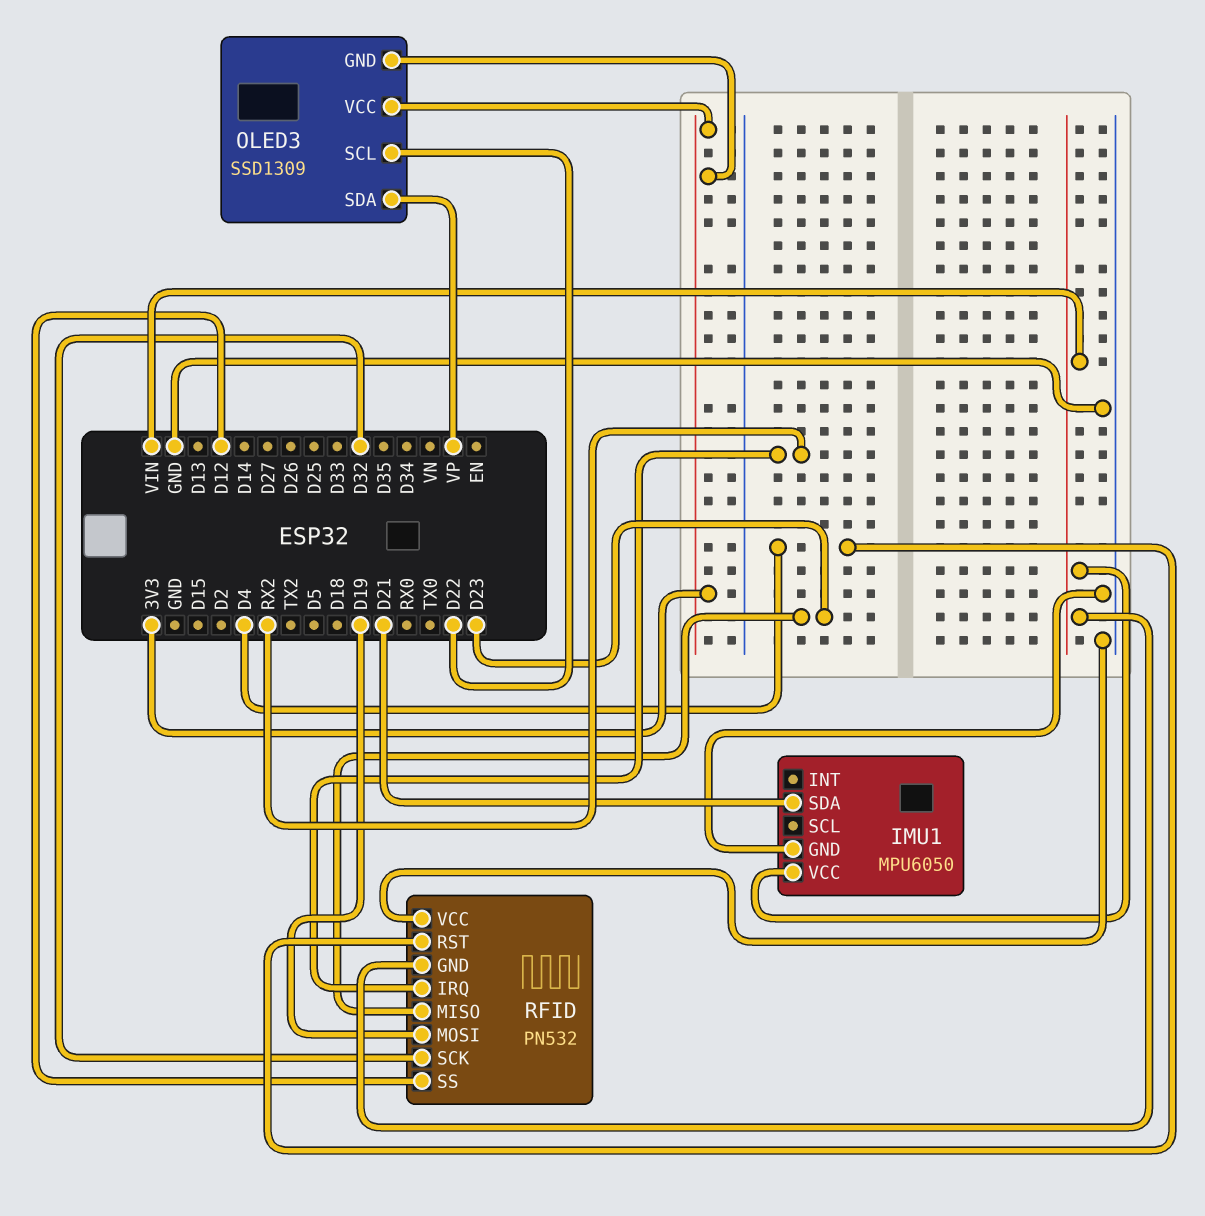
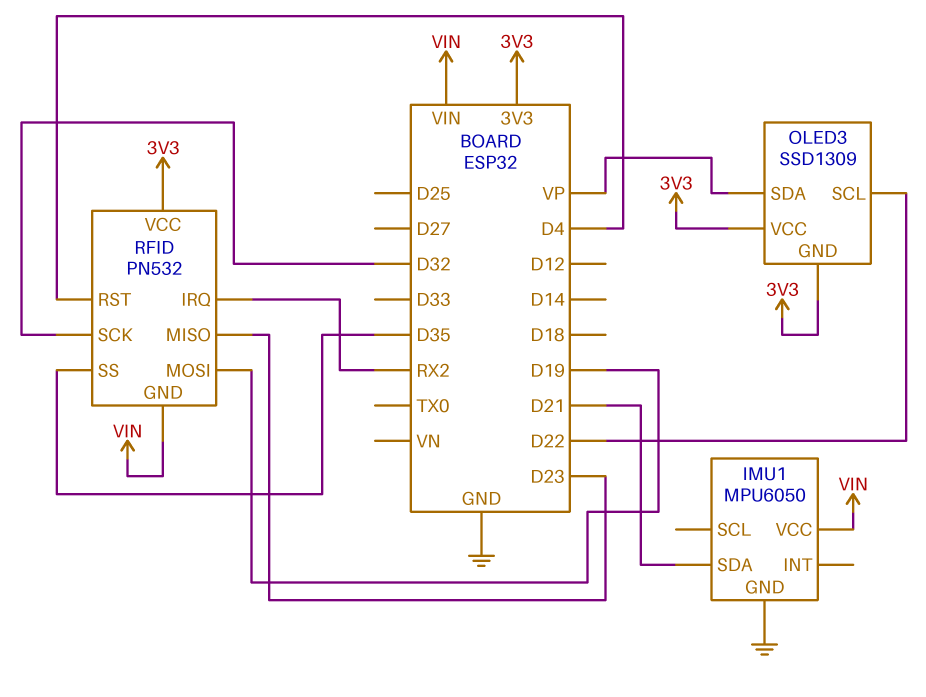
RFID pin SS: D12 -> D35
RFID pin VCC: GND -> 3V3

